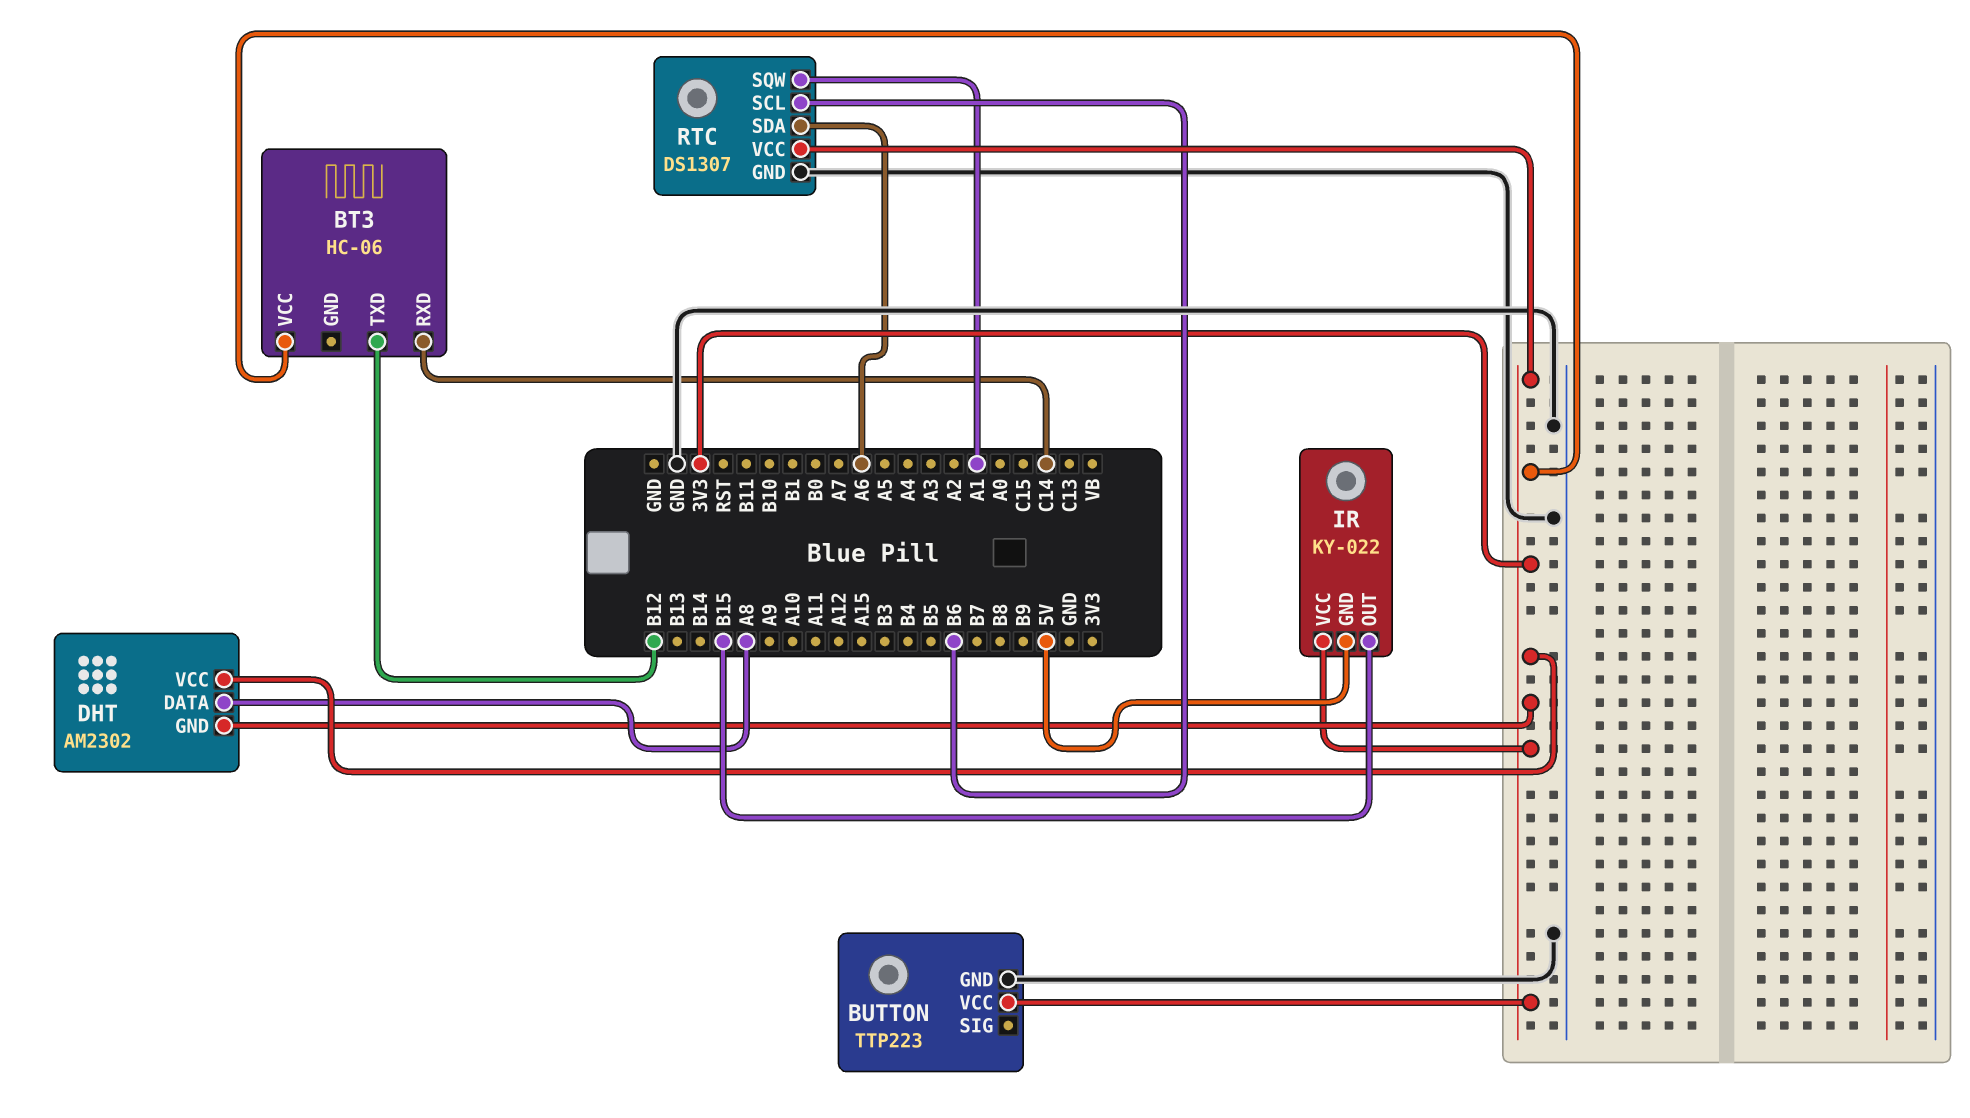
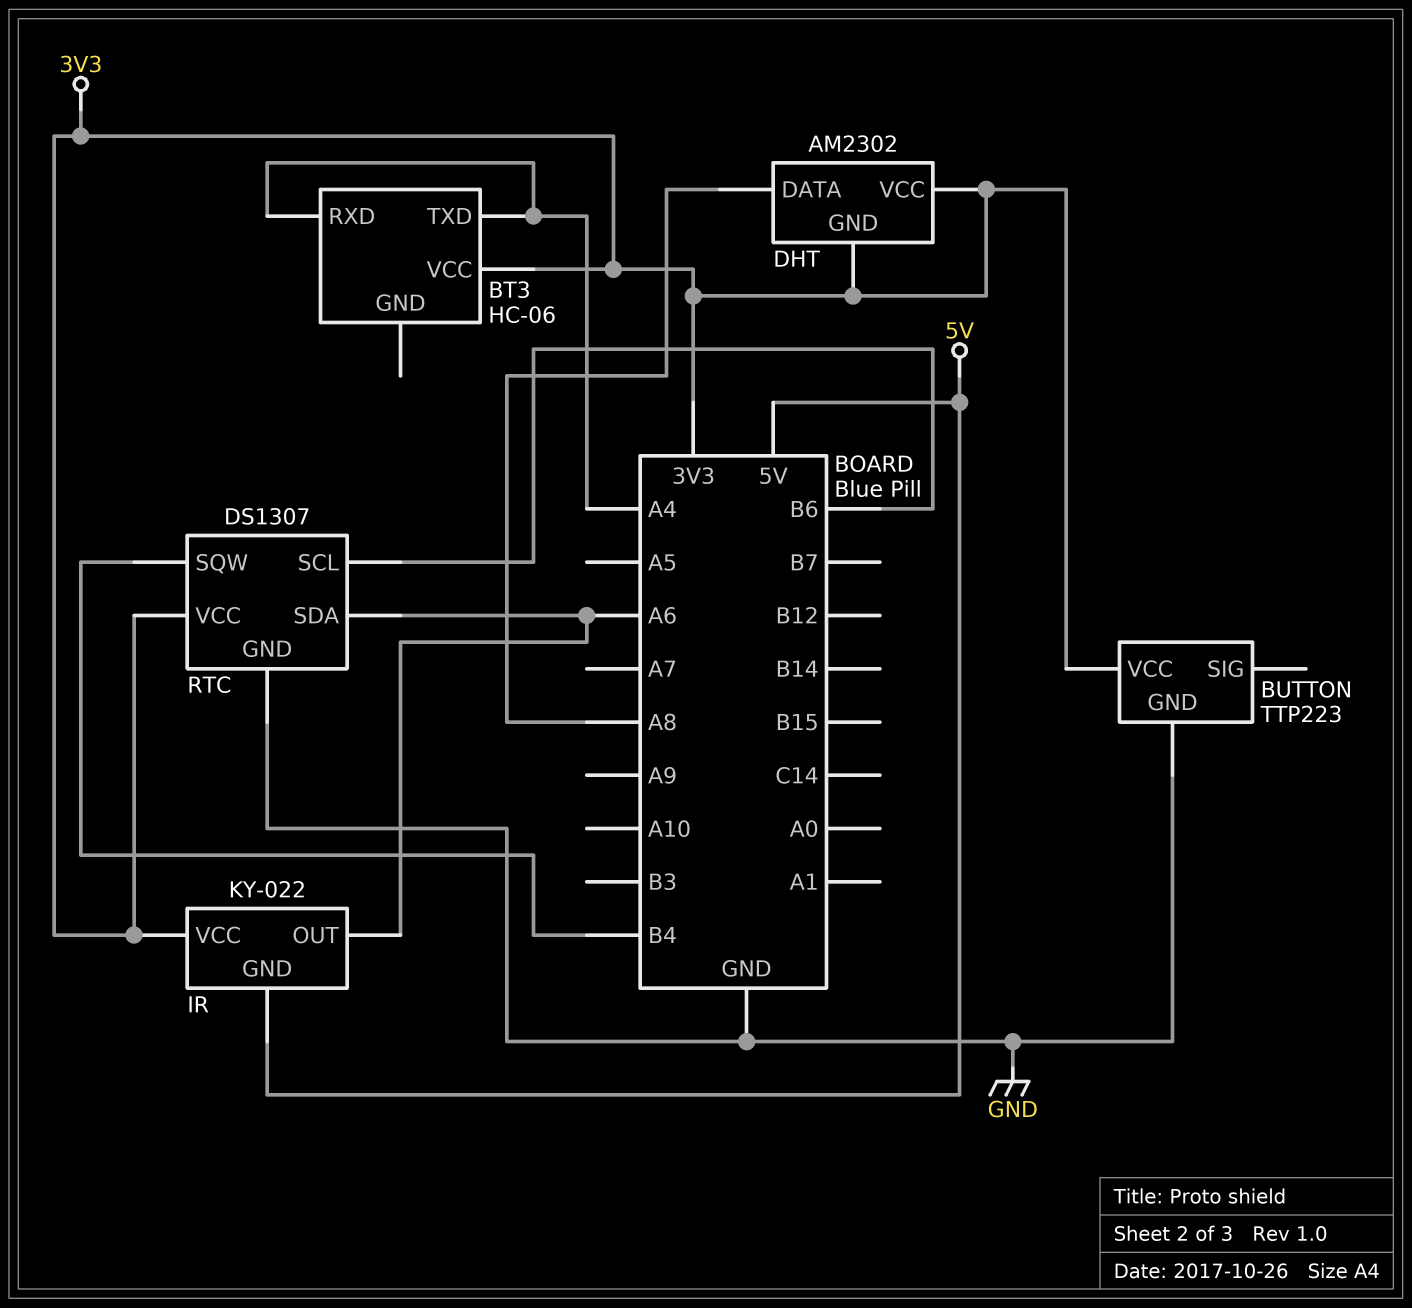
BT3 pin RXD: C14 -> A4
BT3 pin TXD: B12 -> A4
IR pin OUT: B15 -> A6
RTC pin SQW: A1 -> B4

